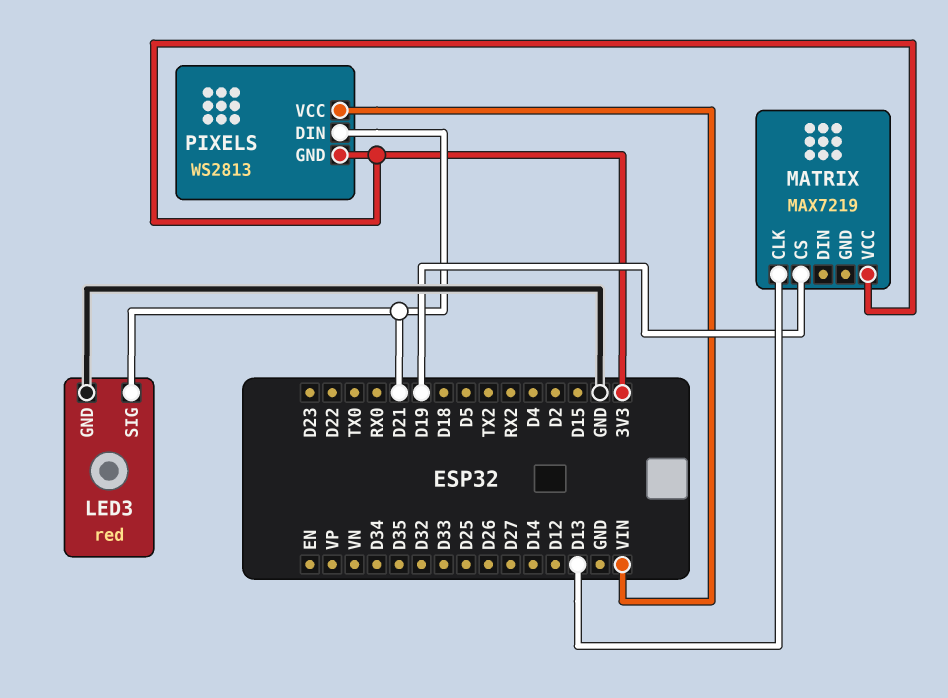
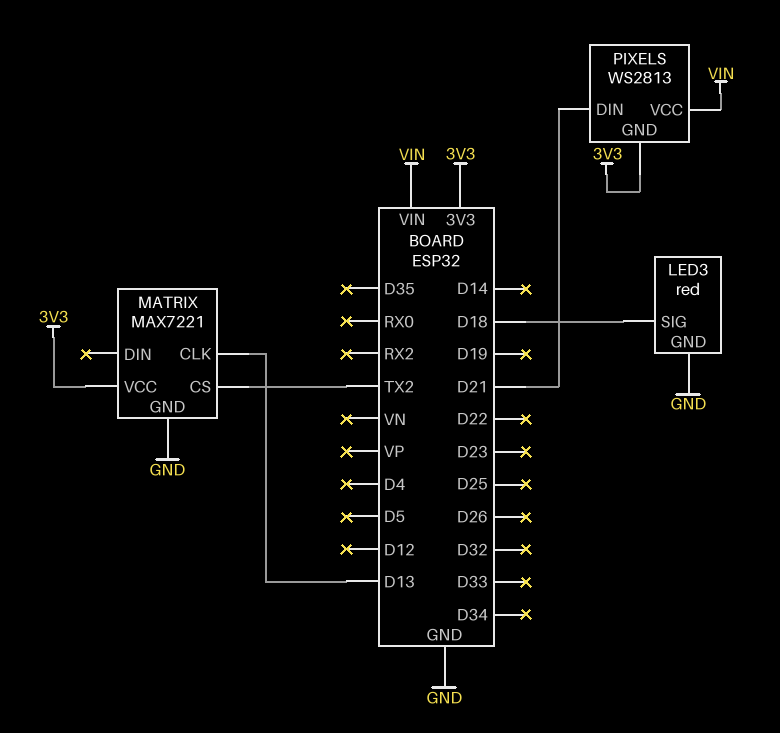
LED3 pin SIG: D21 -> D18
MATRIX: MAX7219 -> MAX7221
MATRIX pin CS: D19 -> TX2
MATRIX pin GND: none -> GND

